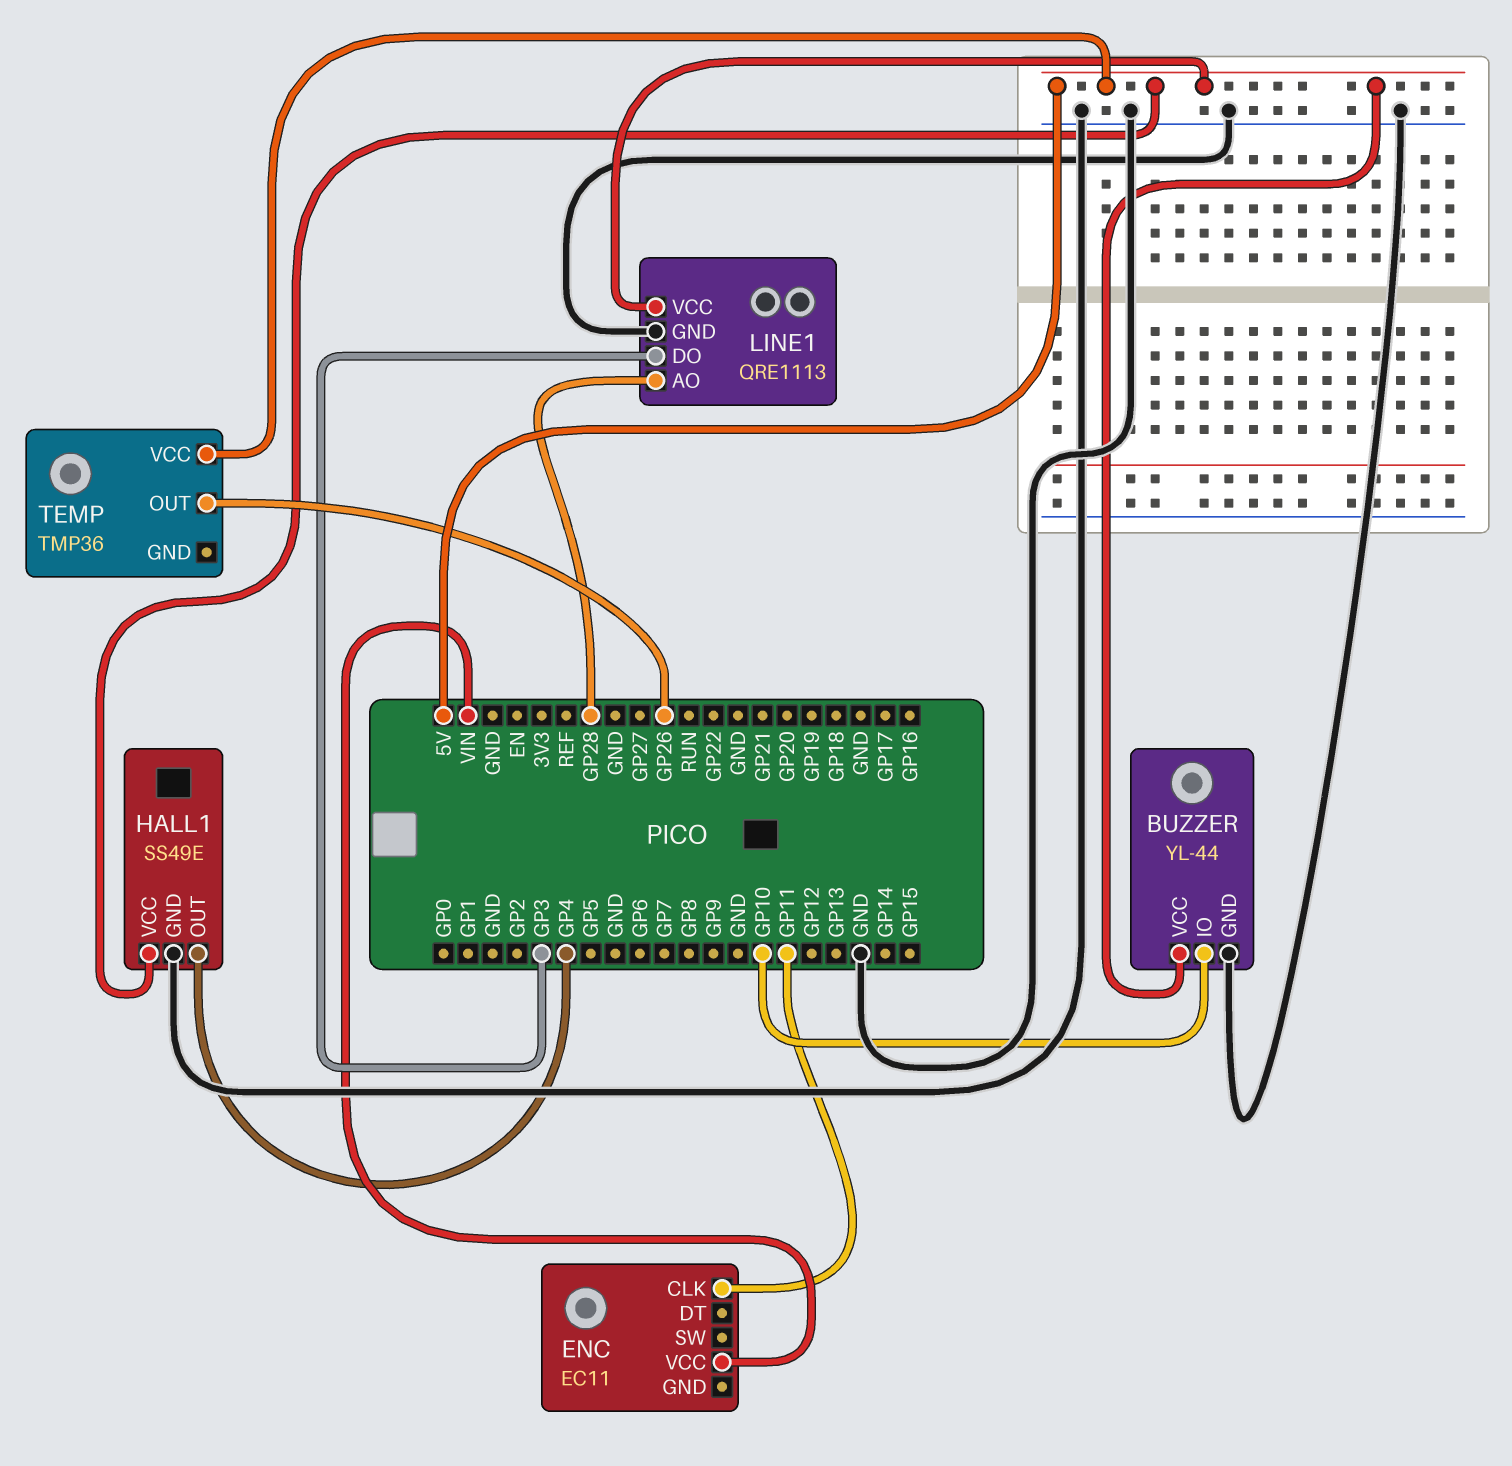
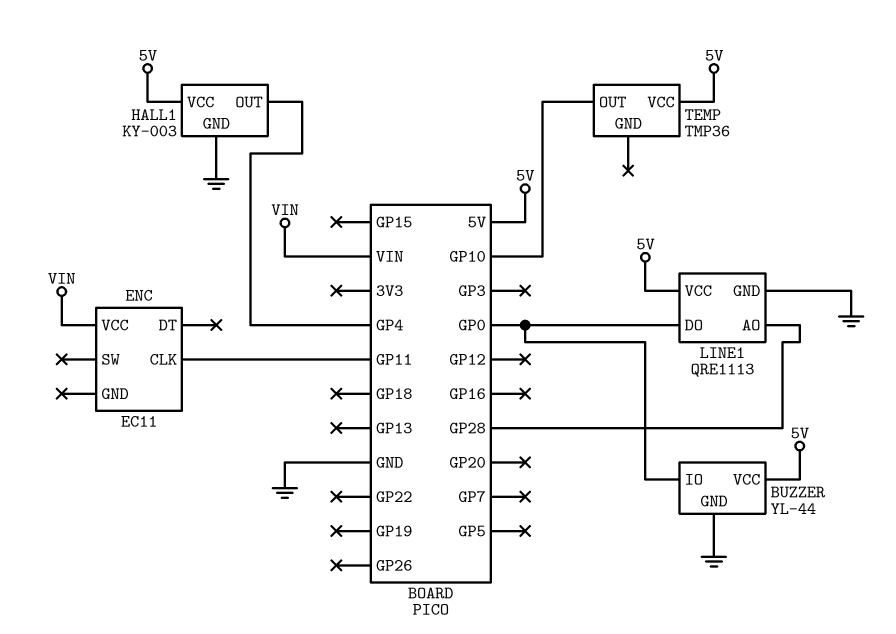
BUZZER pin IO: GP10 -> GP0
HALL1: SS49E -> KY-003
LINE1 pin DO: GP3 -> GP0
TEMP pin OUT: GP26 -> GP10

